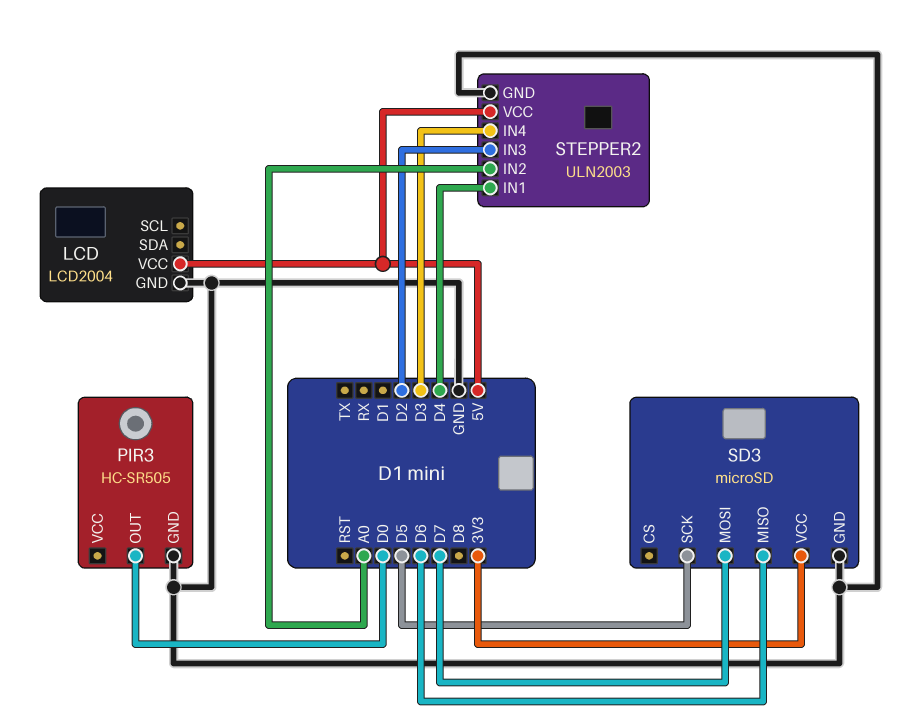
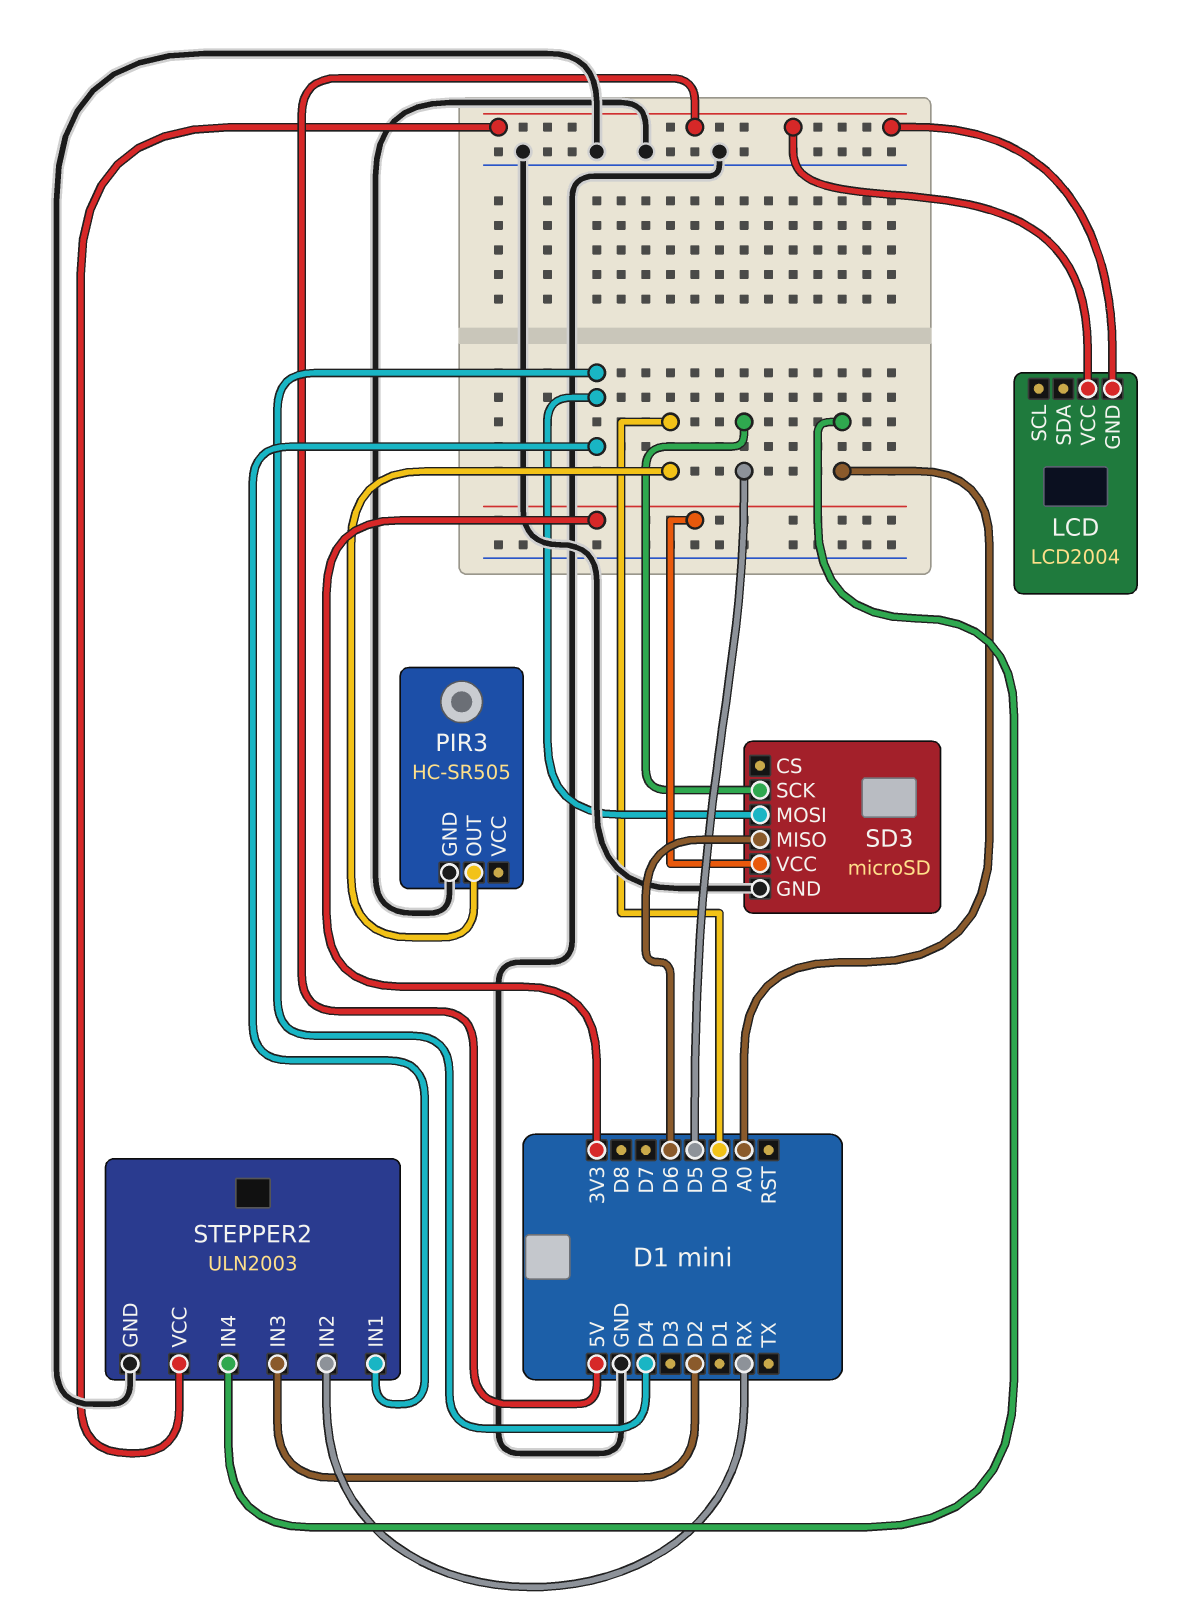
LCD pin GND: GND -> 5V
SD3 pin MOSI: D7 -> D4
STEPPER2 pin IN2: A0 -> RX
STEPPER2 pin IN4: D3 -> A0

